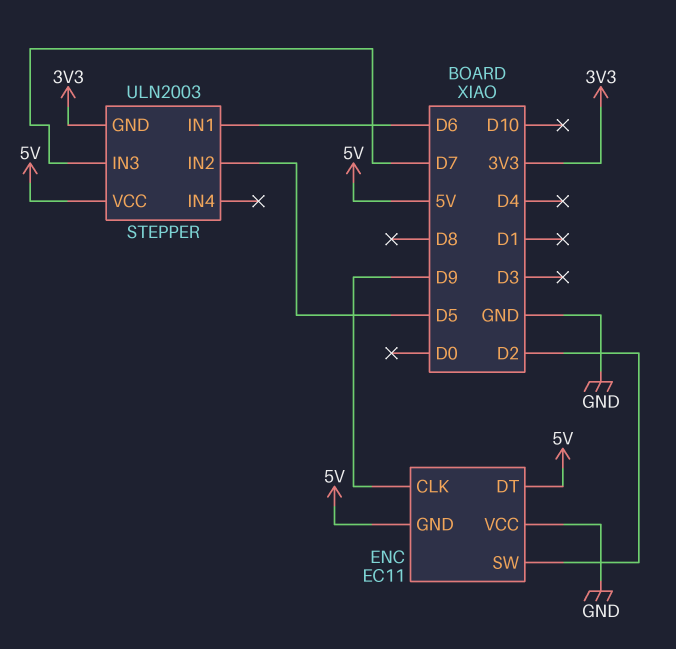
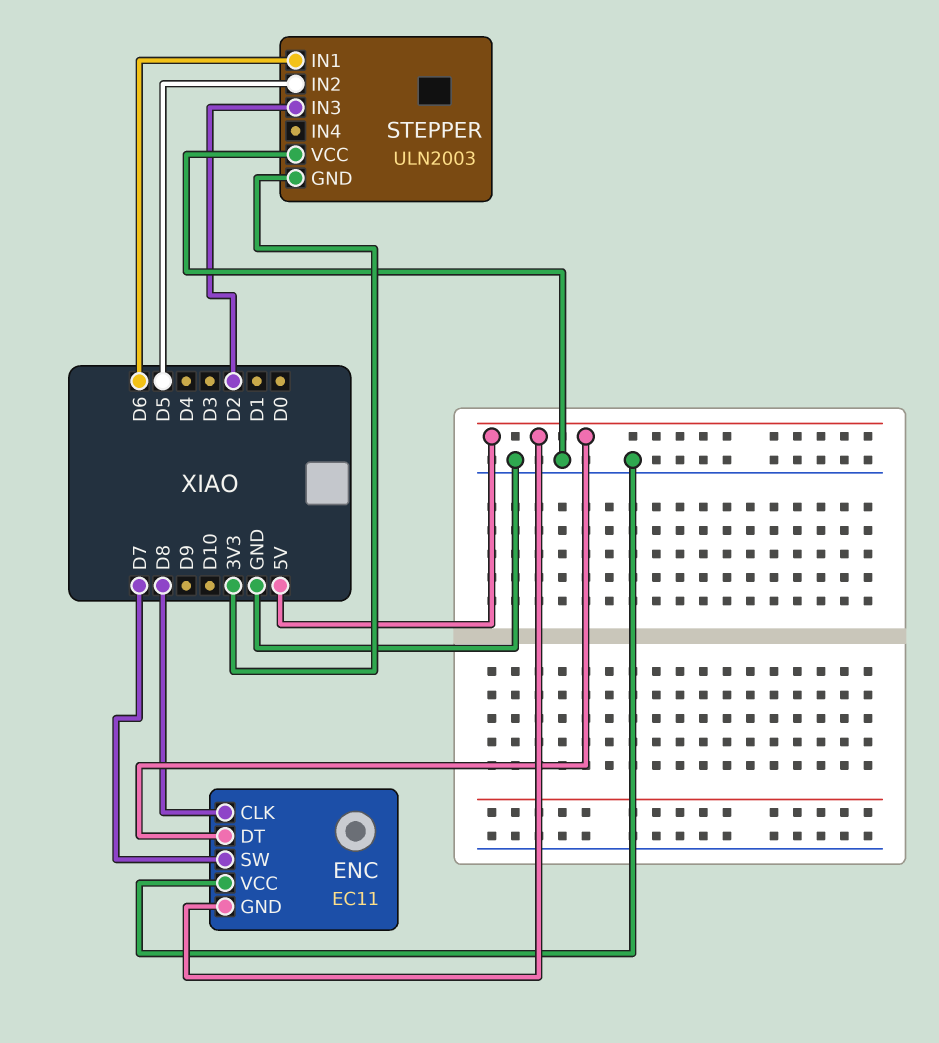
ENC pin CLK: D9 -> D8
ENC pin SW: D2 -> D7
STEPPER pin IN3: D7 -> D2
STEPPER pin VCC: 5V -> GND

